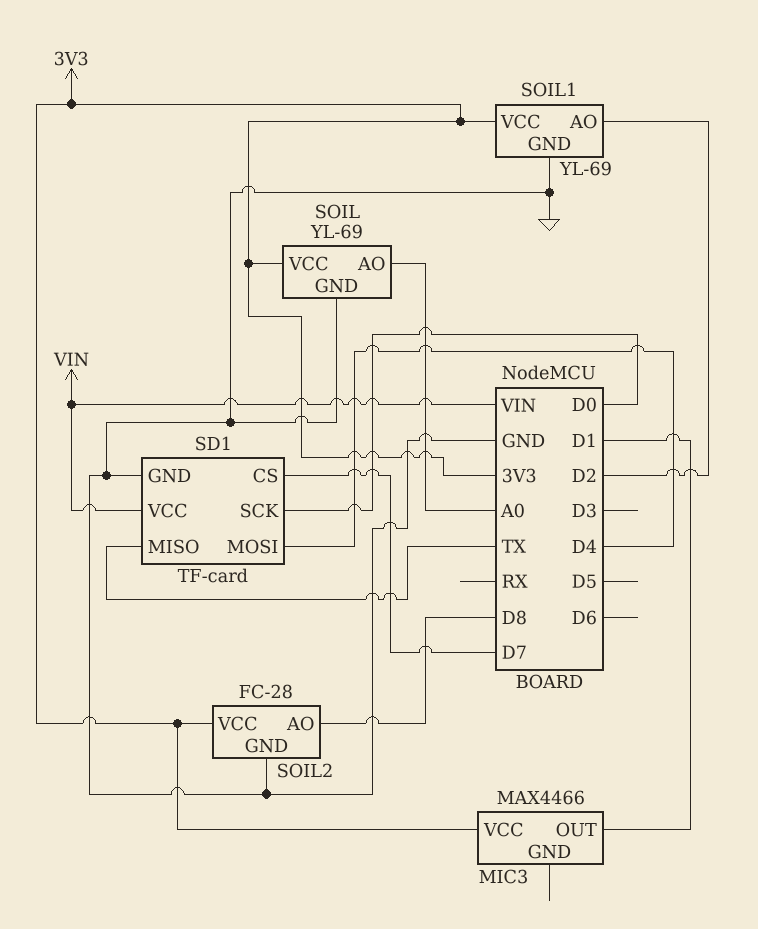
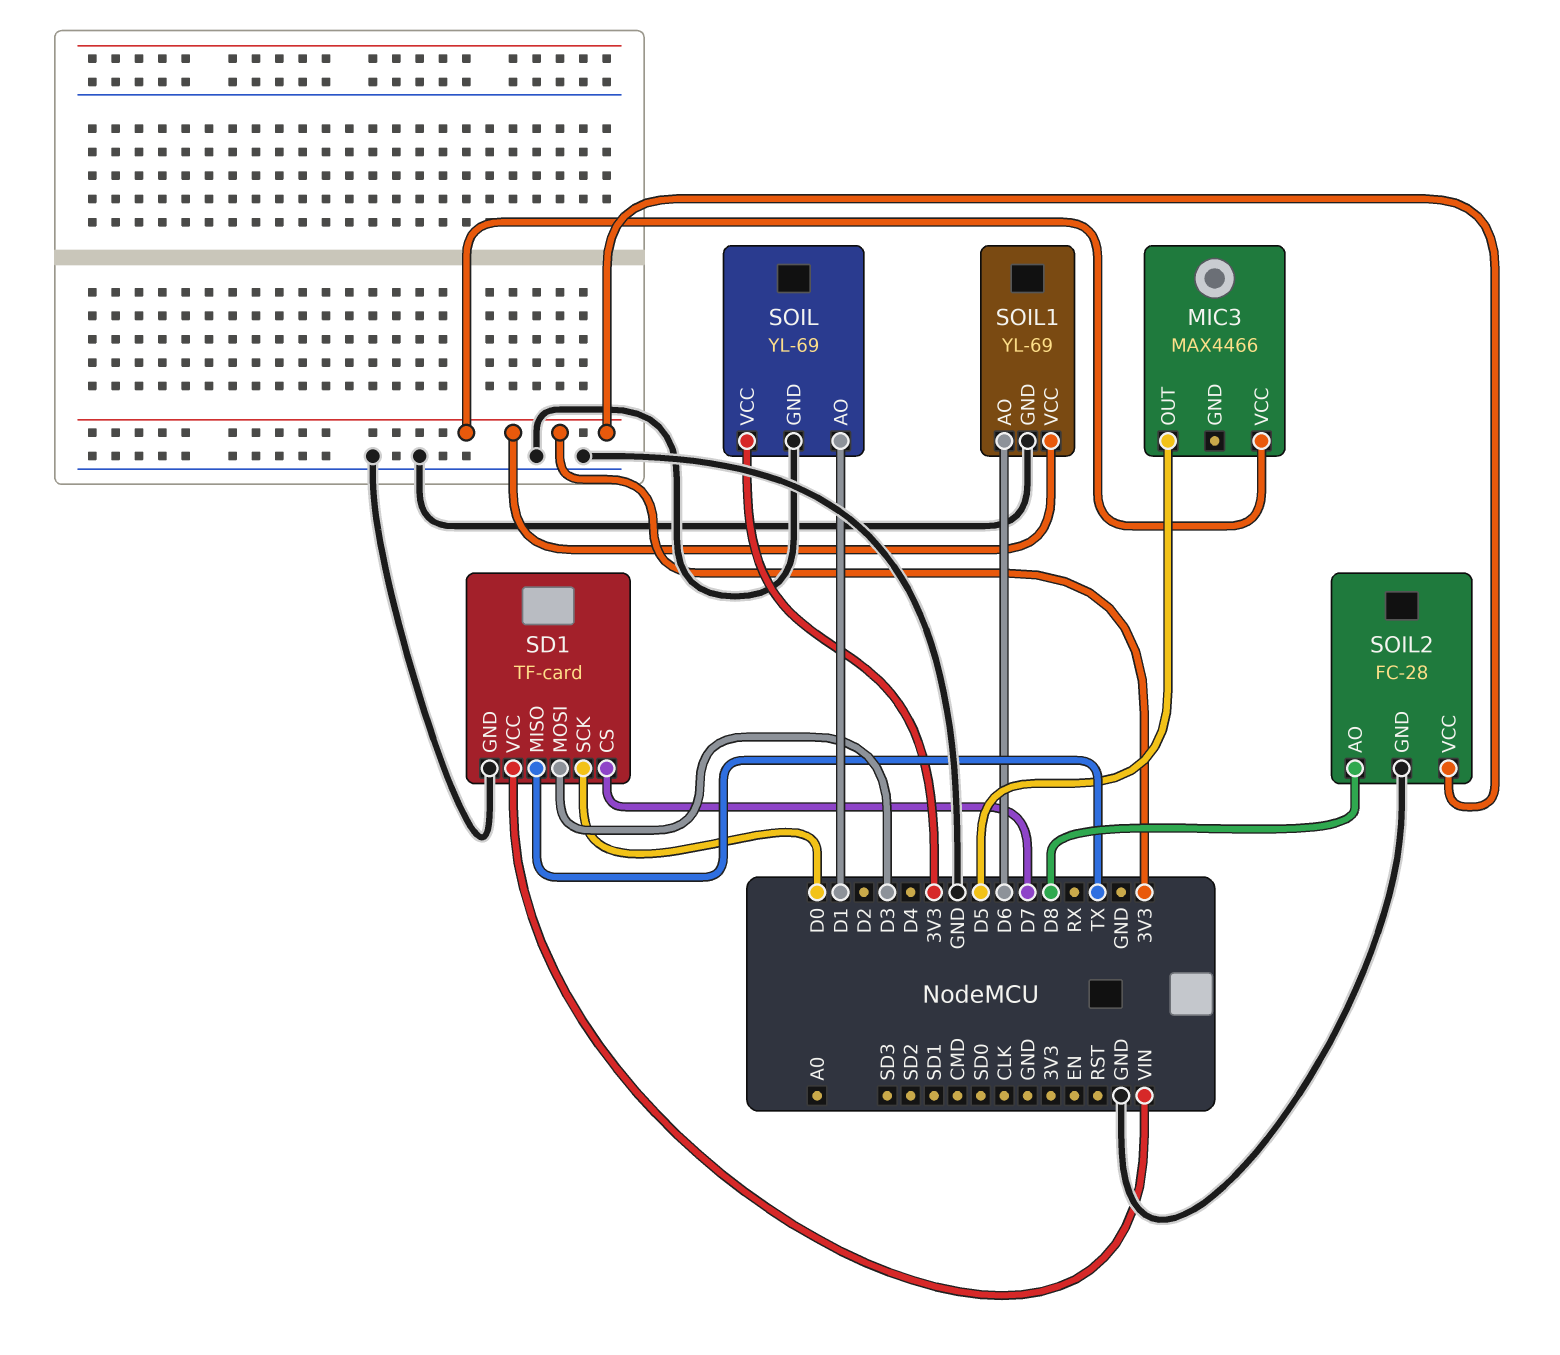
MIC3 pin OUT: D1 -> D5
SD1 pin MOSI: D4 -> D3
SOIL pin AO: A0 -> D1
SOIL1 pin AO: D2 -> D6

